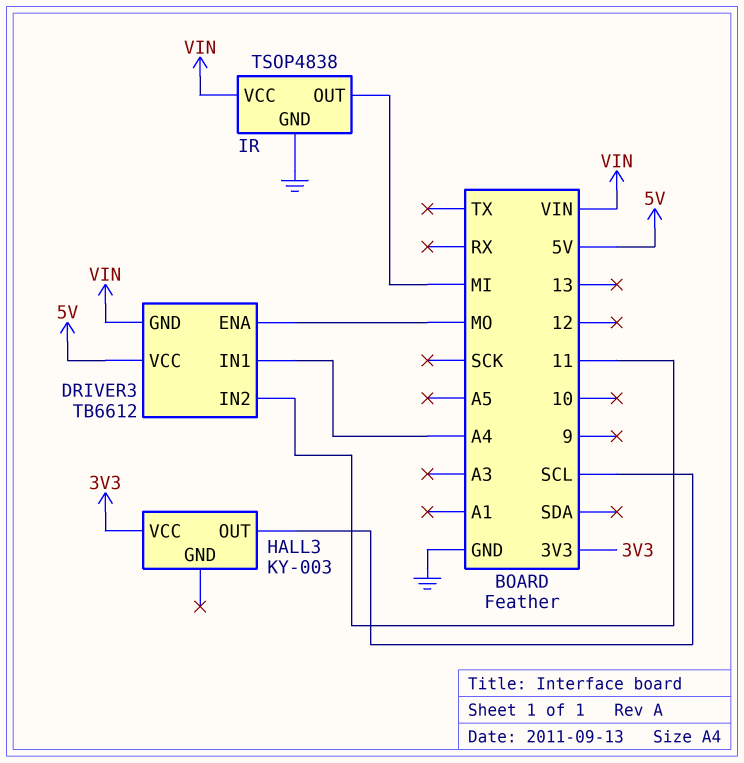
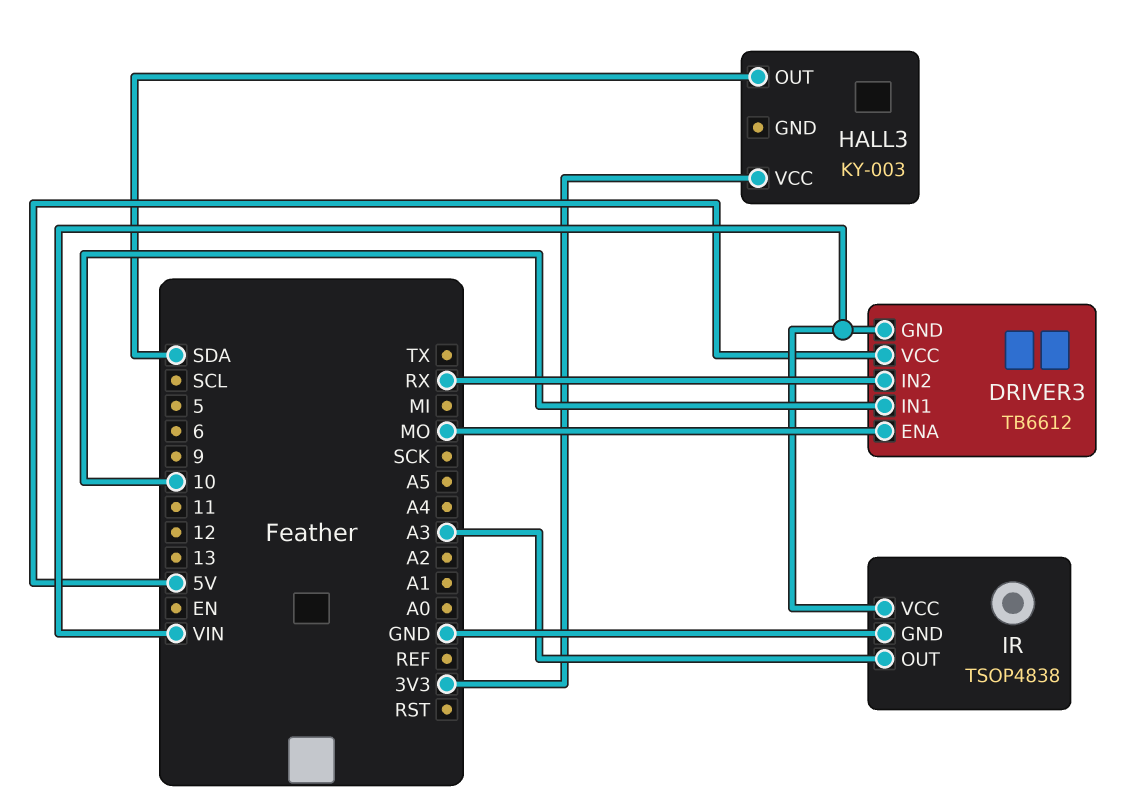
DRIVER3 pin IN1: A4 -> 10
DRIVER3 pin IN2: 11 -> RX
HALL3 pin OUT: SCL -> SDA
IR pin OUT: MI -> A3

